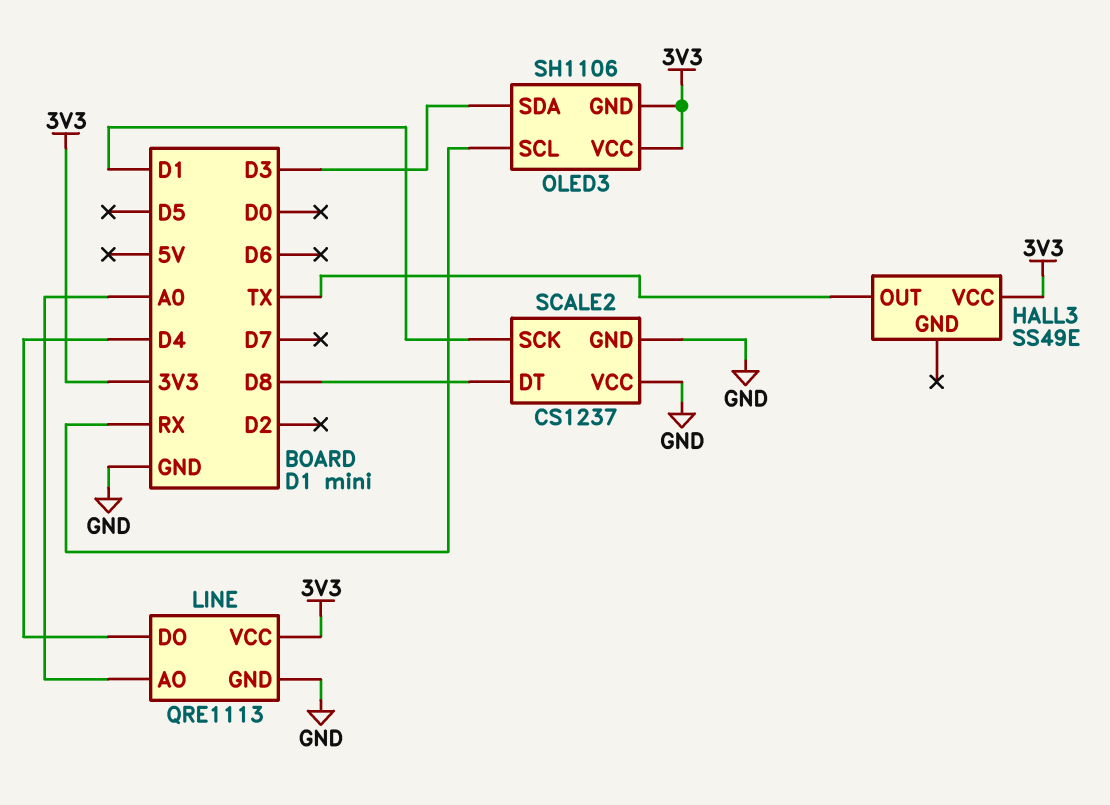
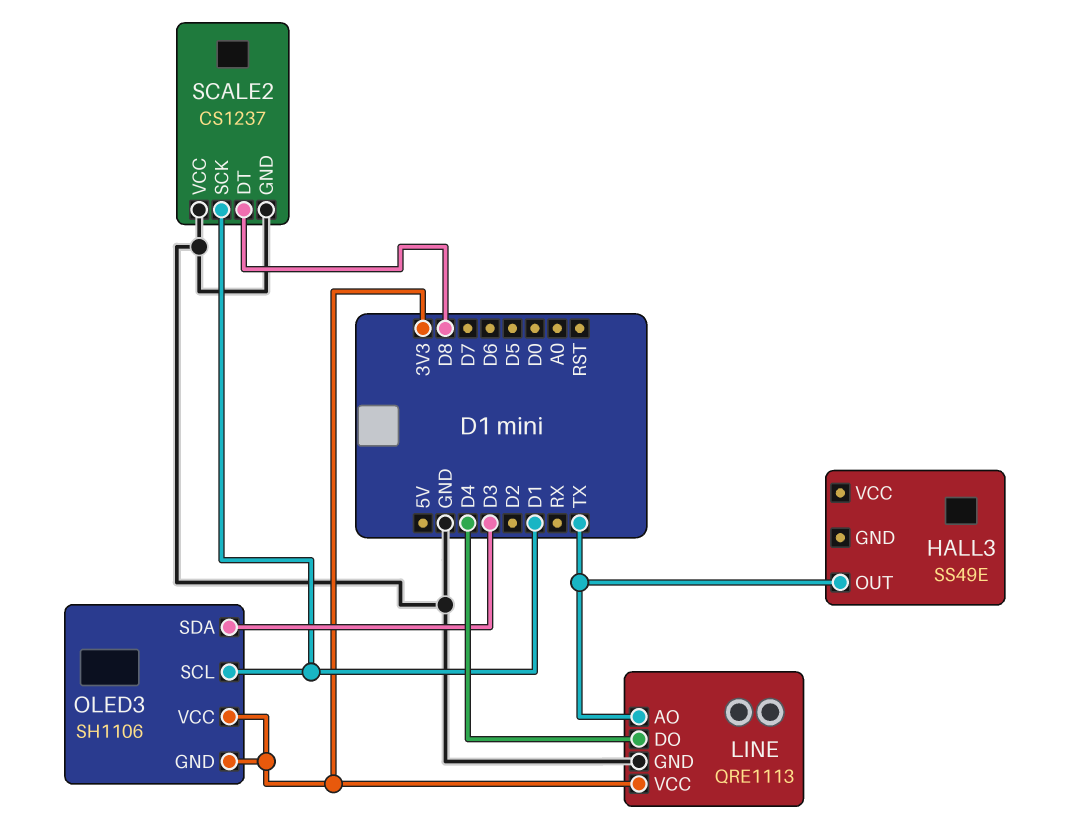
HALL3 pin VCC: 3V3 -> none
LINE pin AO: A0 -> TX
OLED3 pin SCL: RX -> D1

